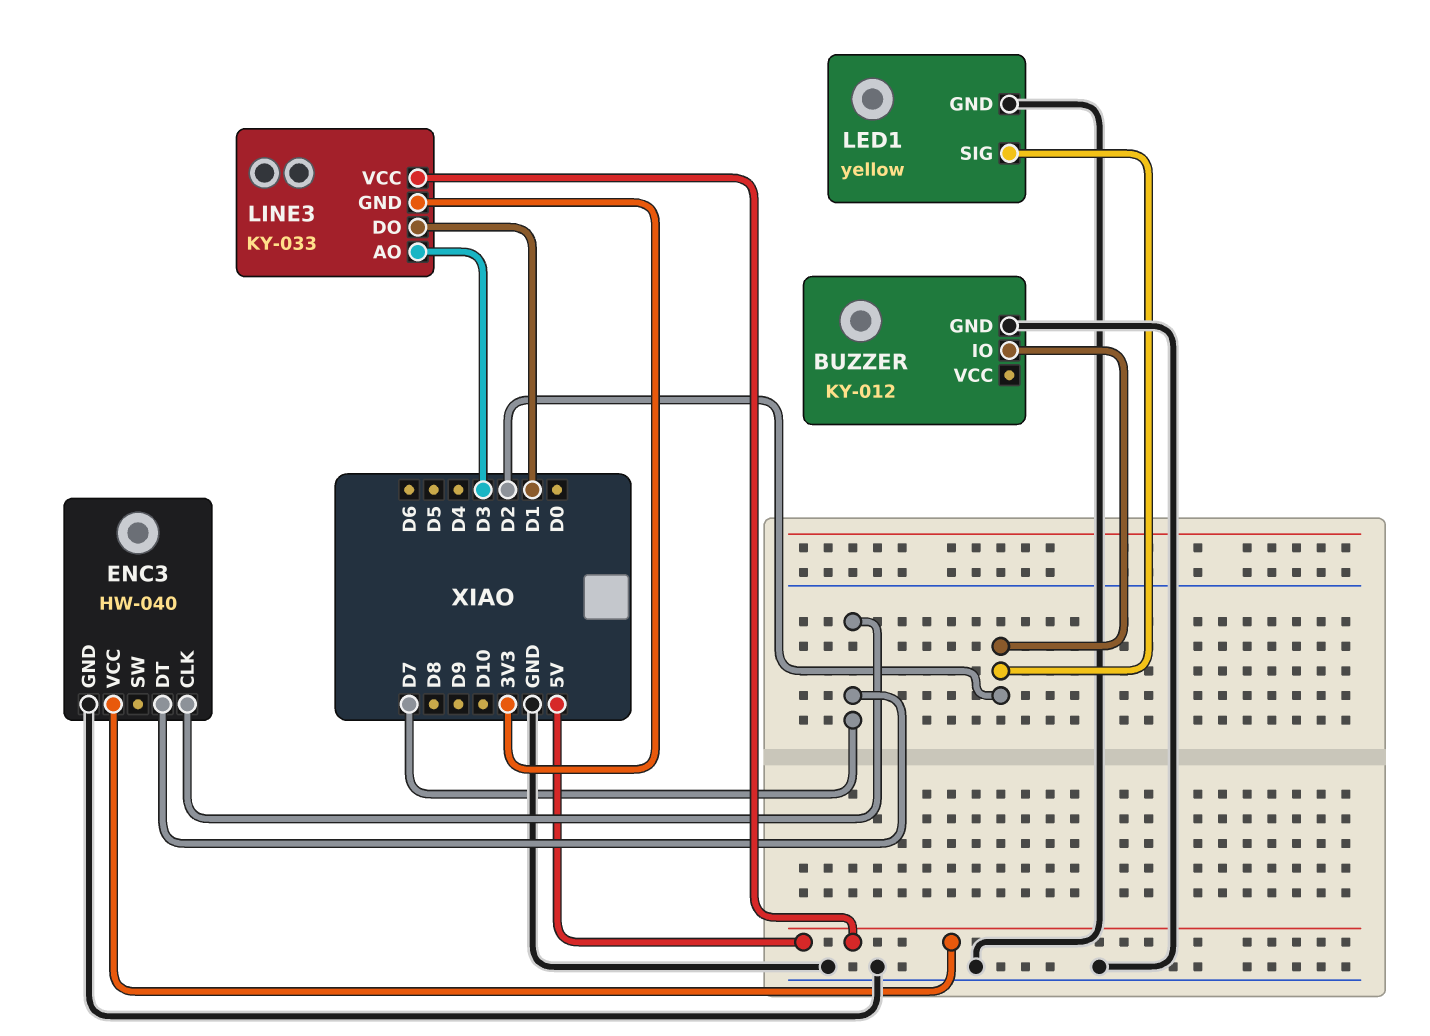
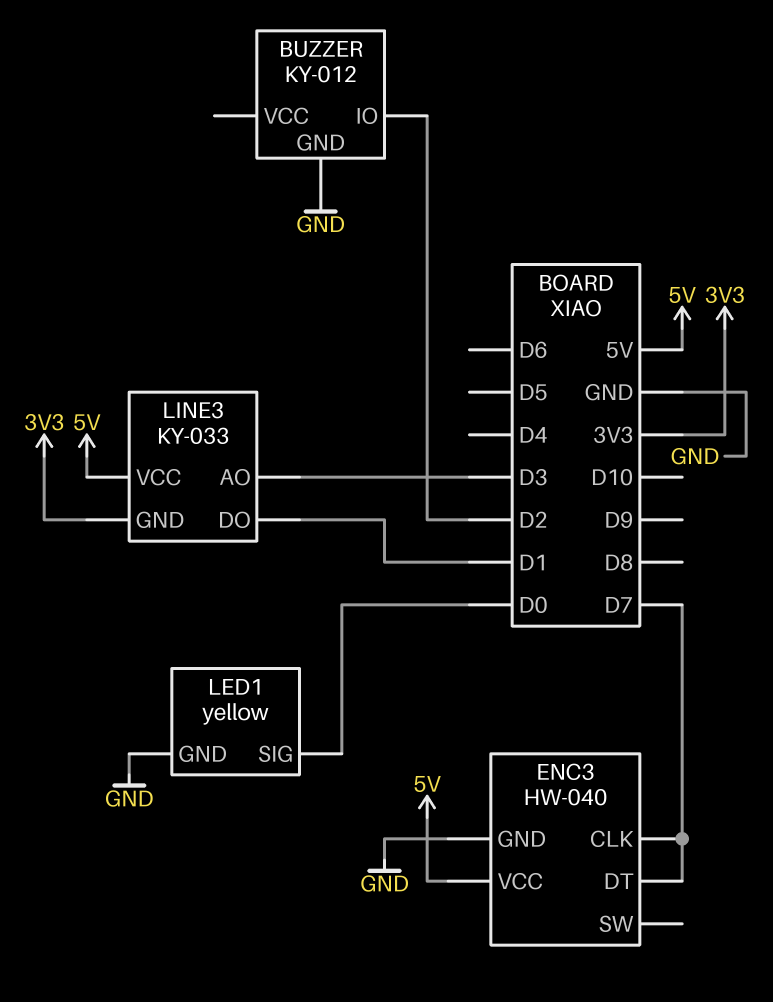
LED1 pin SIG: D2 -> D0

